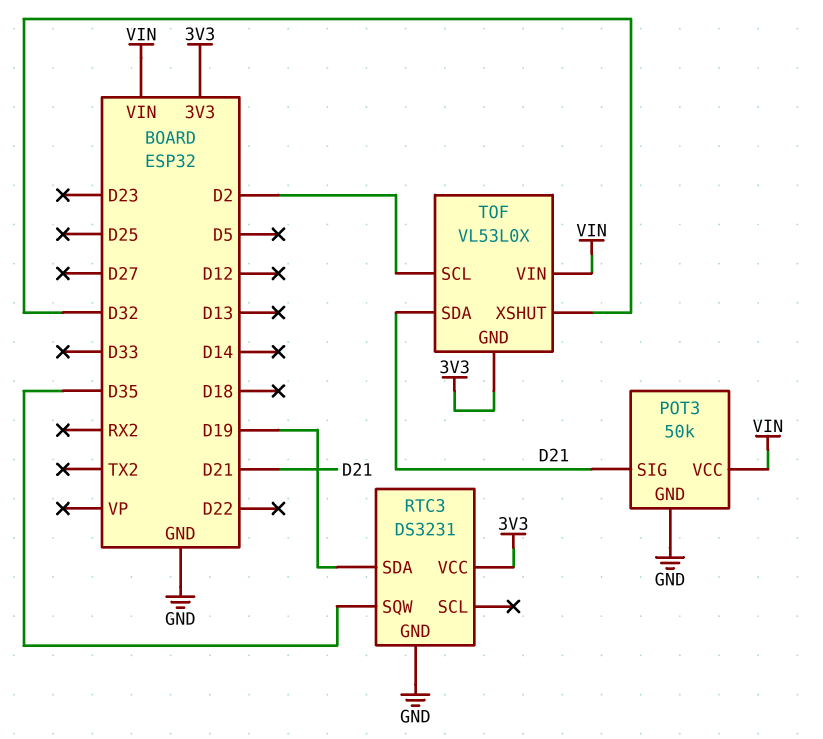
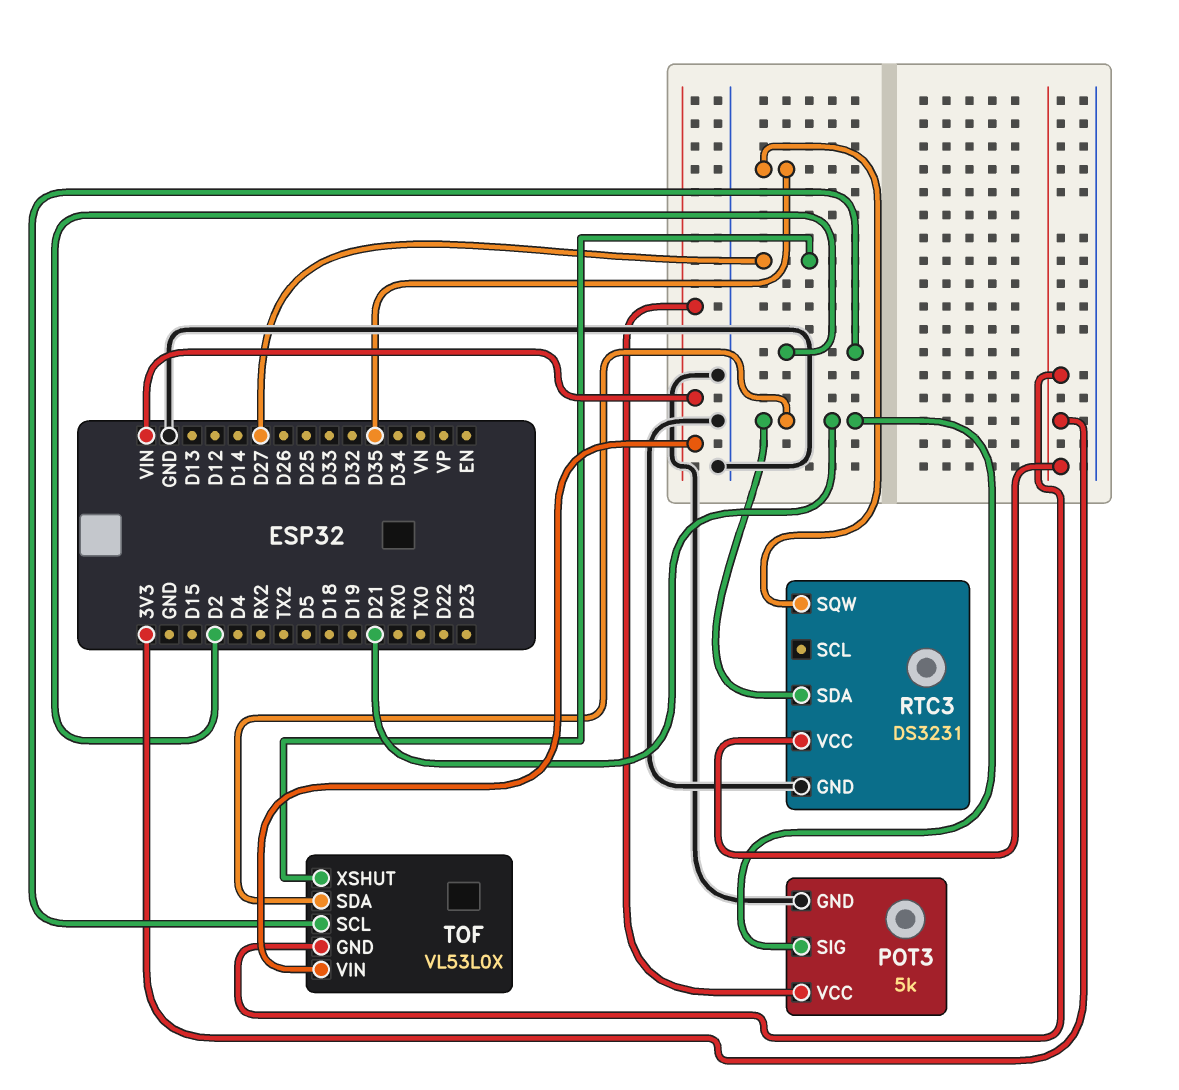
POT3: 50k -> 5k
RTC3 pin SDA: D19 -> D21
TOF pin XSHUT: D32 -> D27

